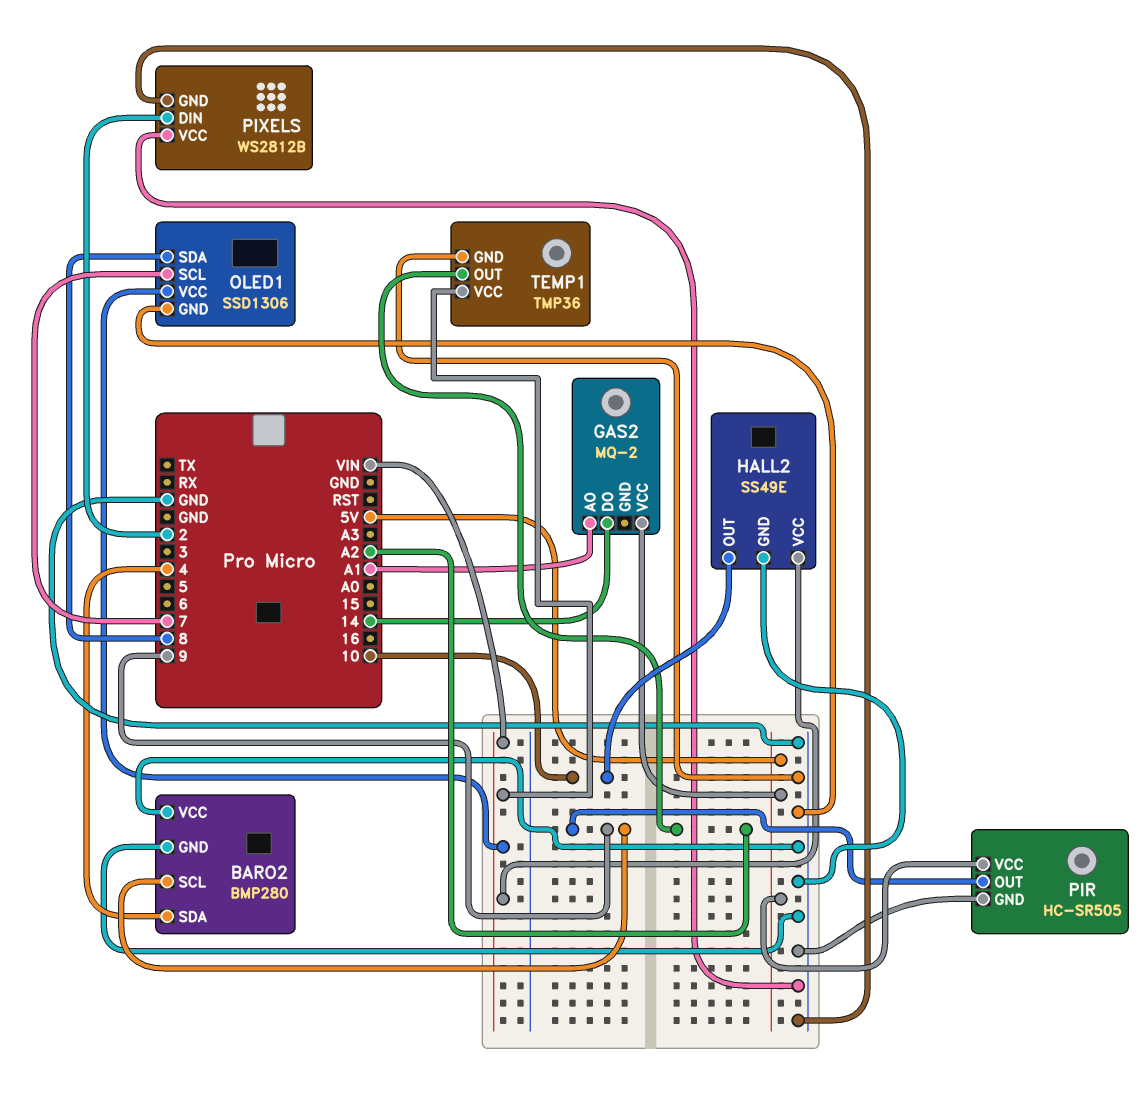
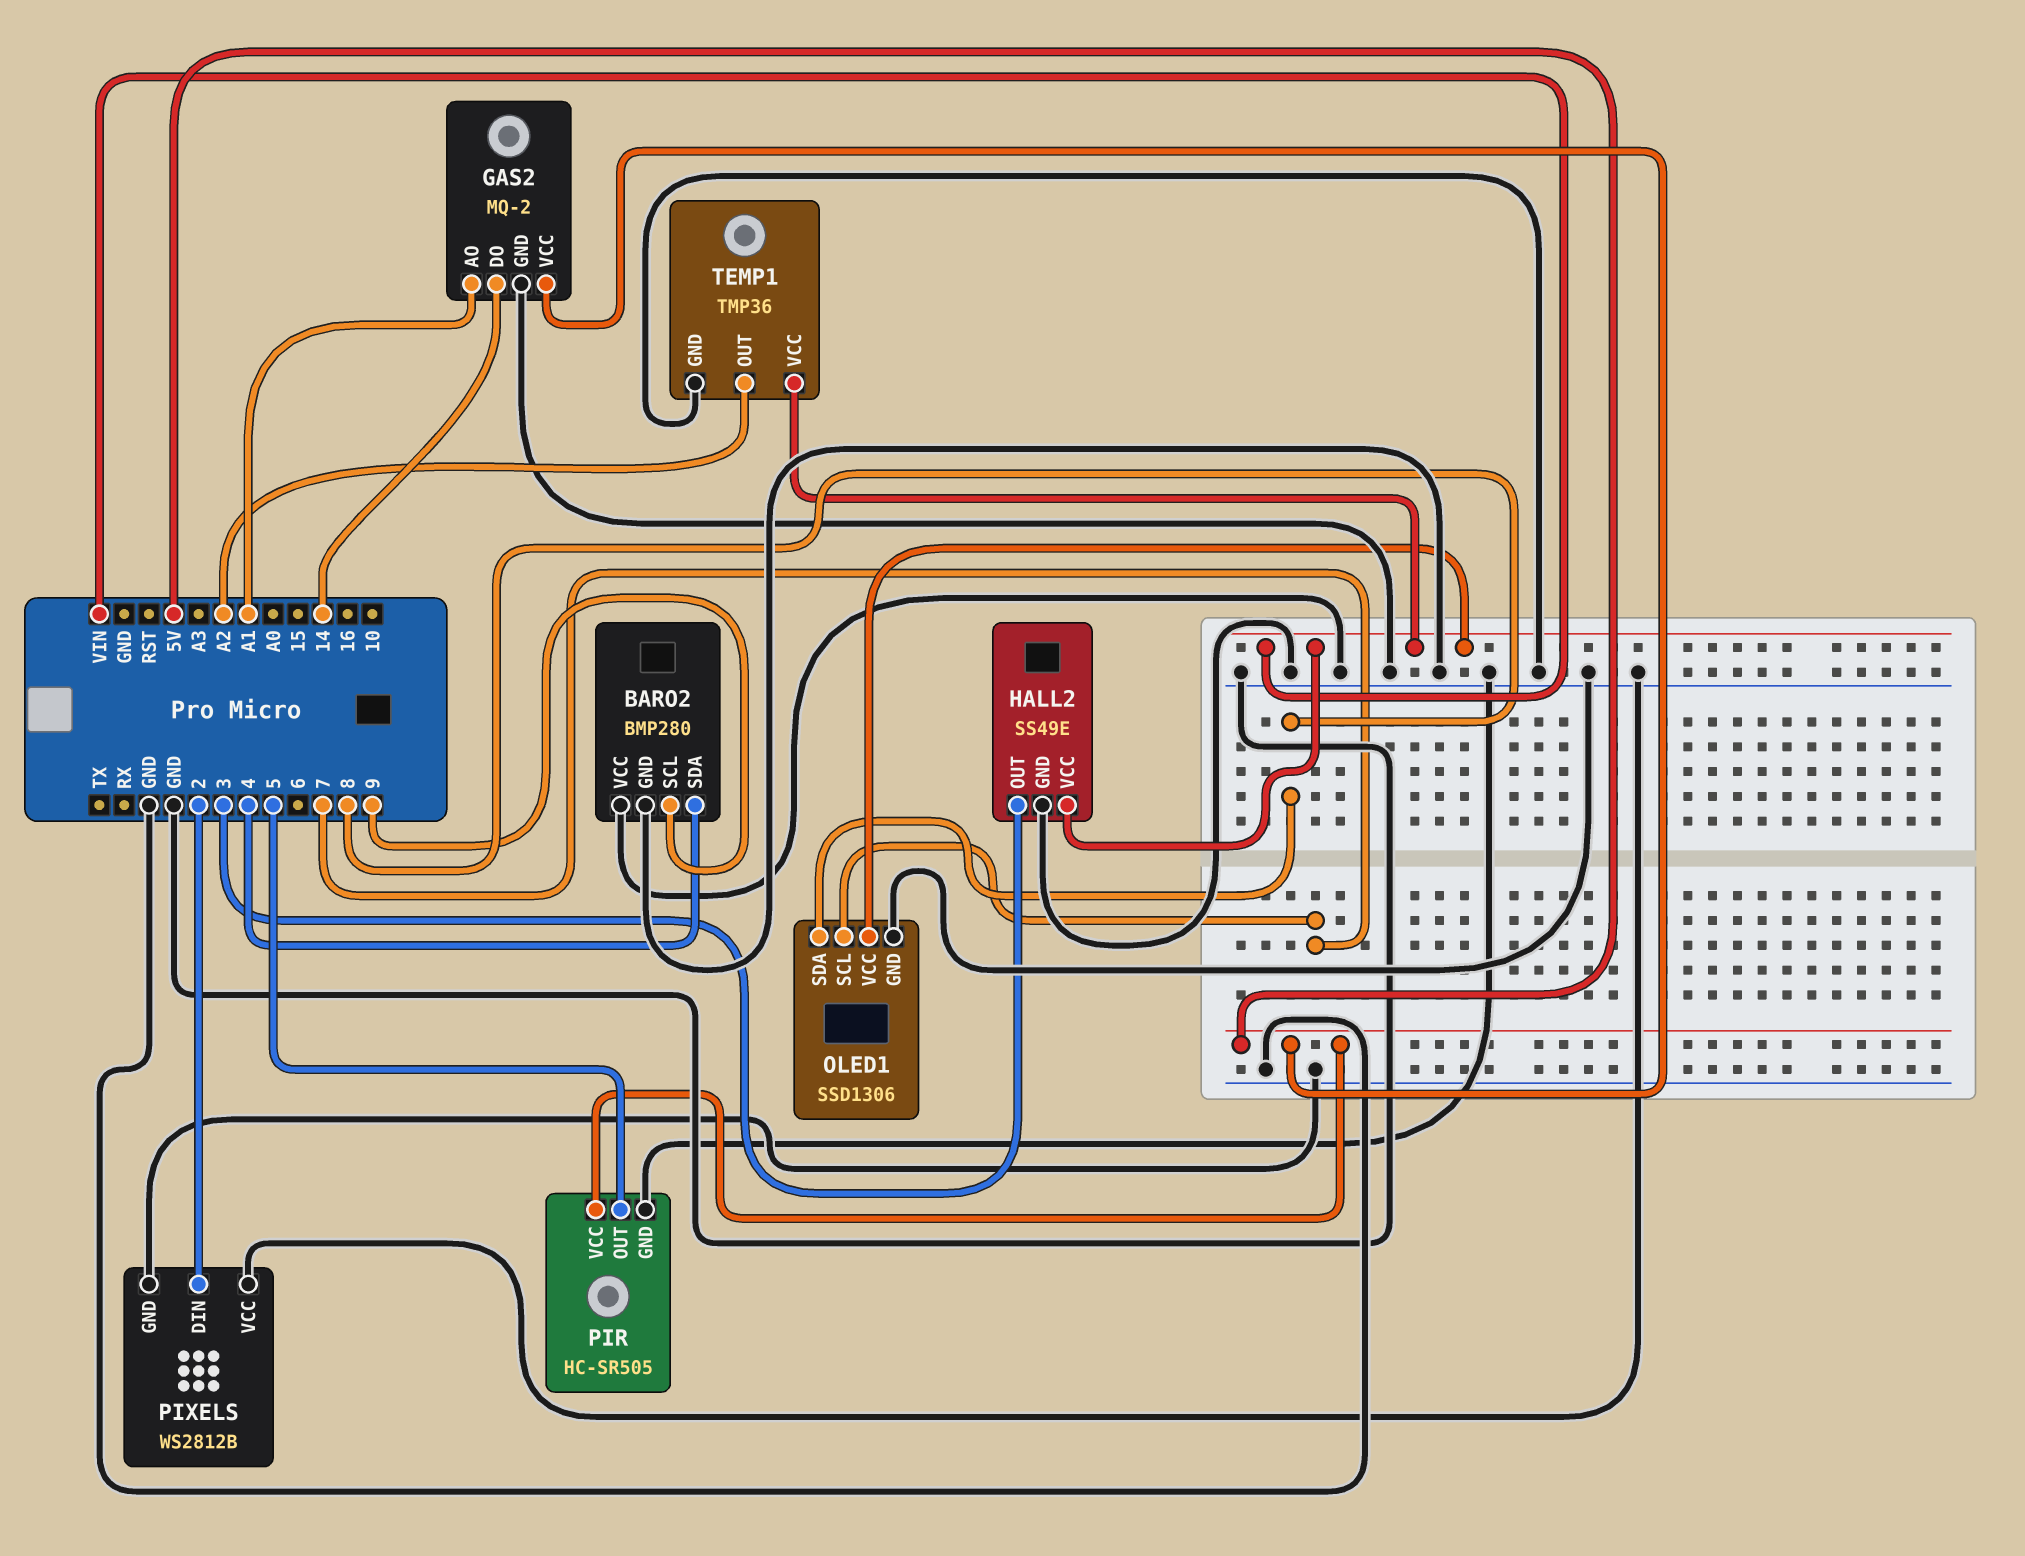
GAS2 pin GND: none -> GND
HALL2 pin OUT: 10 -> 3
PIR pin OUT: 9 -> 5

